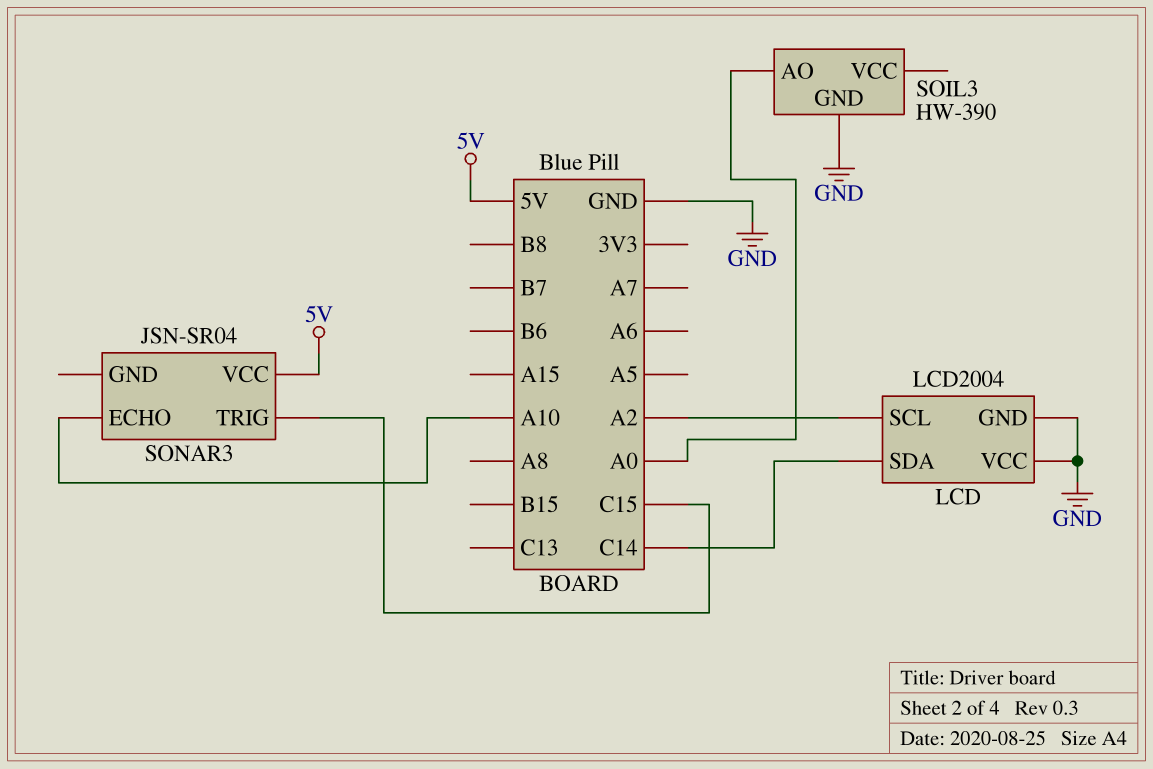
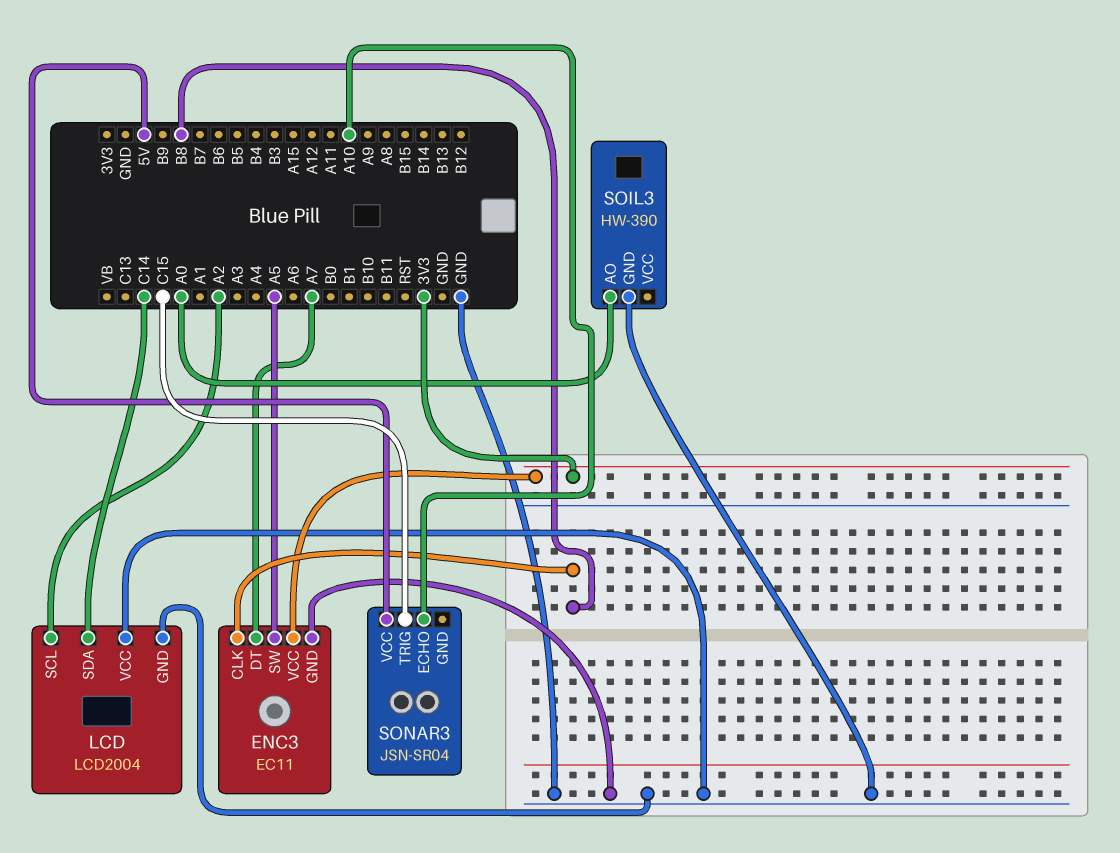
ENC3: none -> EC11
ENC3 pin CLK: none -> B8
ENC3 pin DT: none -> A7
ENC3 pin GND: none -> GND
ENC3 pin SW: none -> A5
ENC3 pin VCC: none -> 3V3

